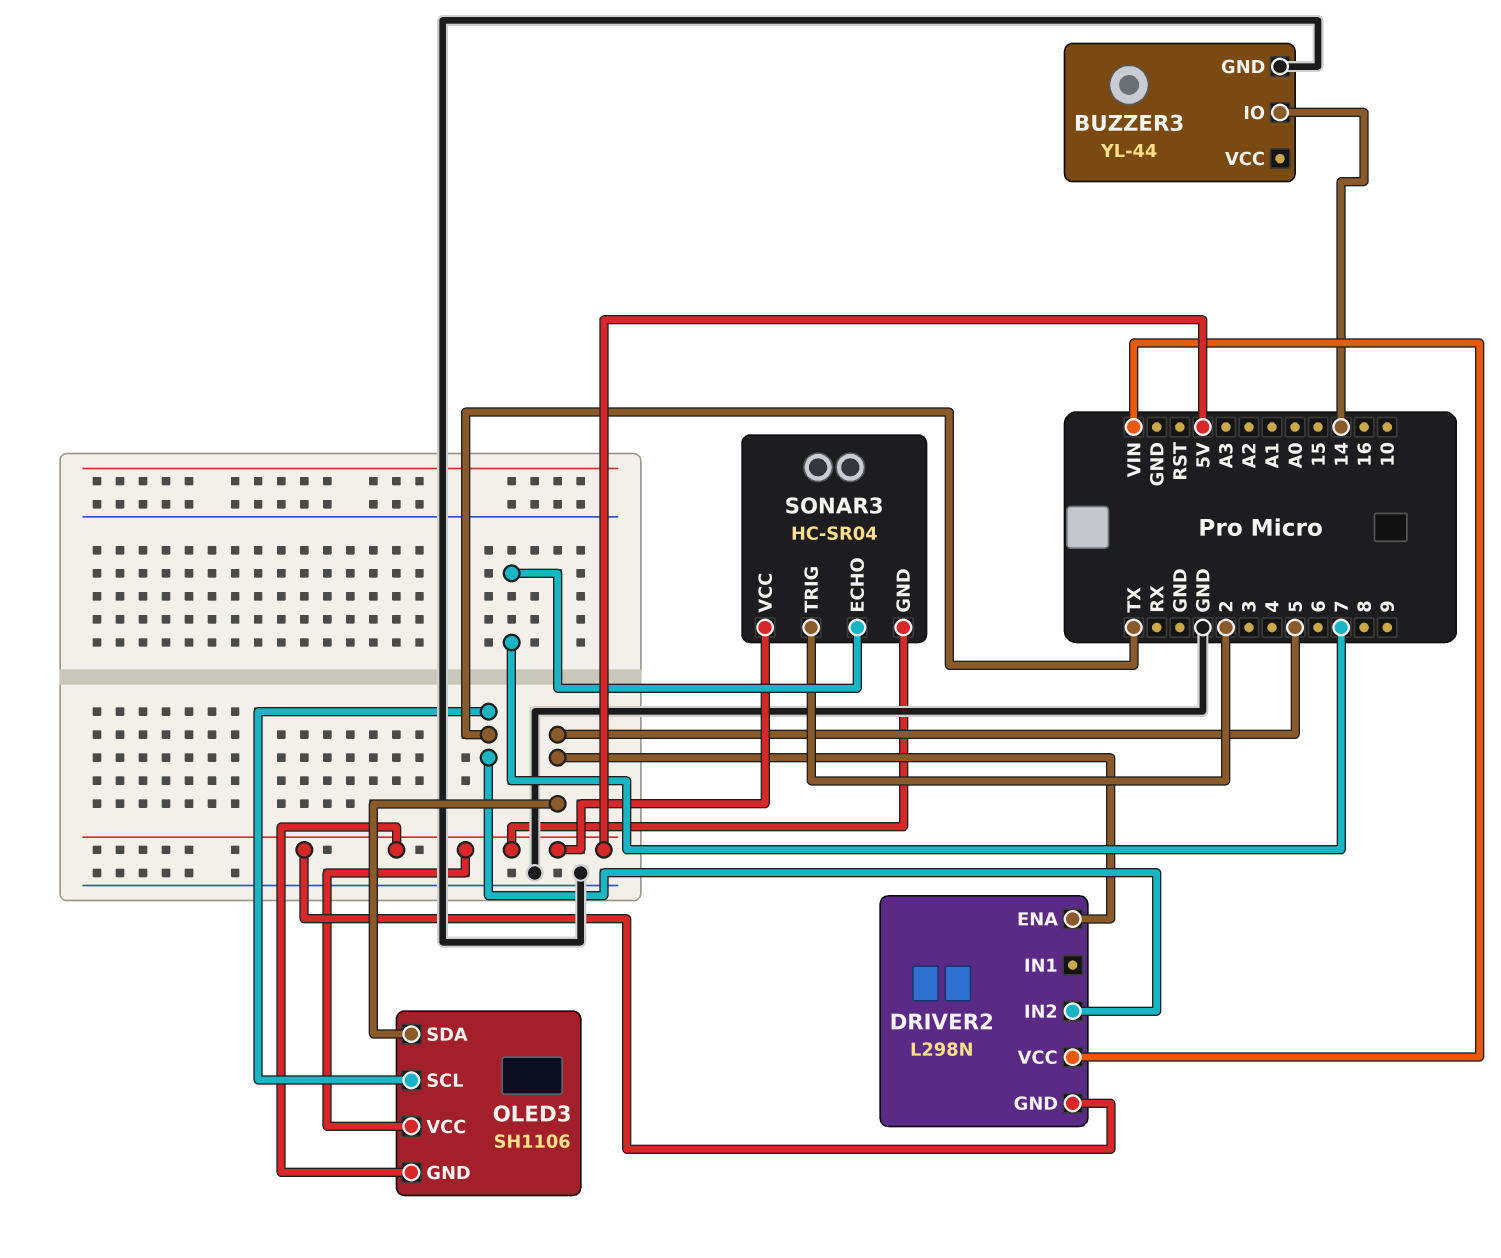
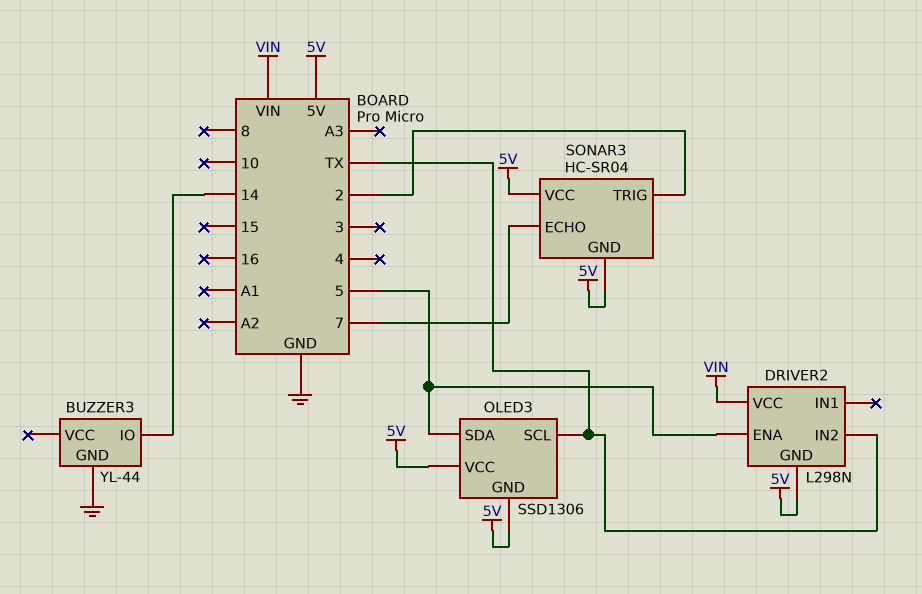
OLED3: SH1106 -> SSD1306

